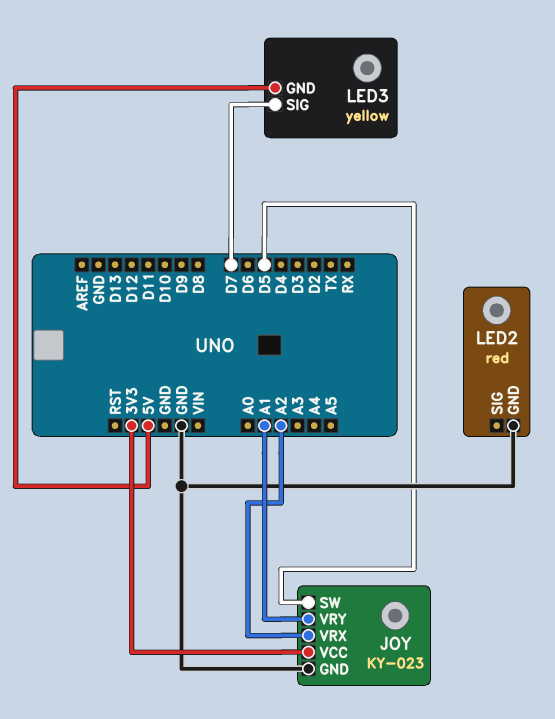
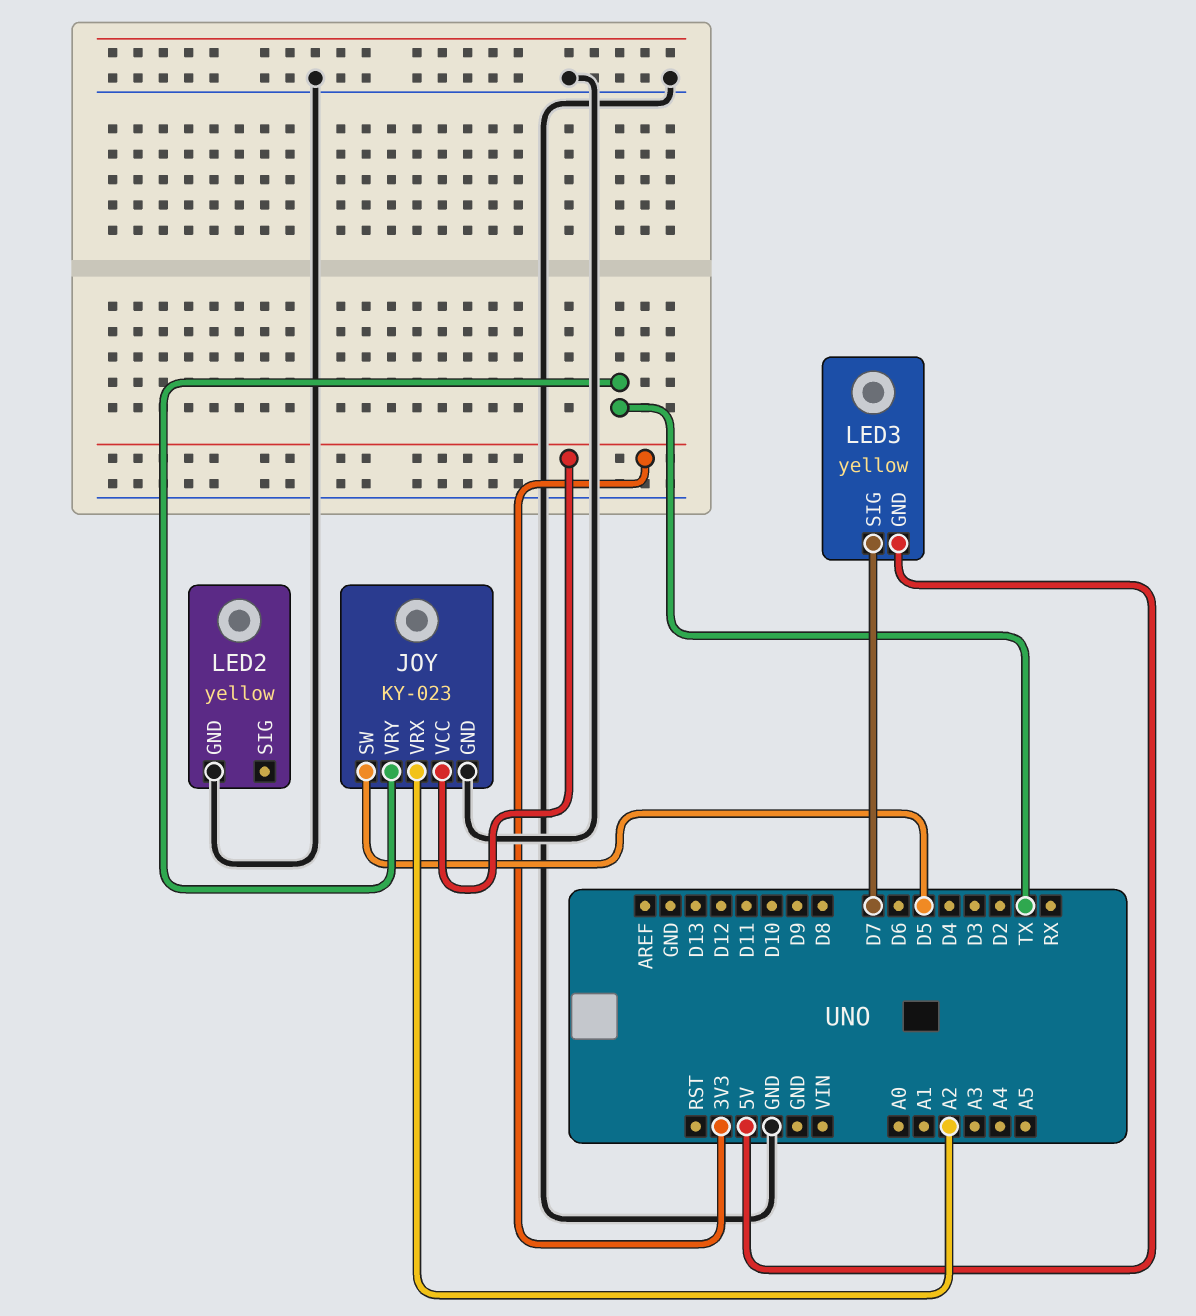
JOY pin VRY: A1 -> TX
LED2: red -> yellow

